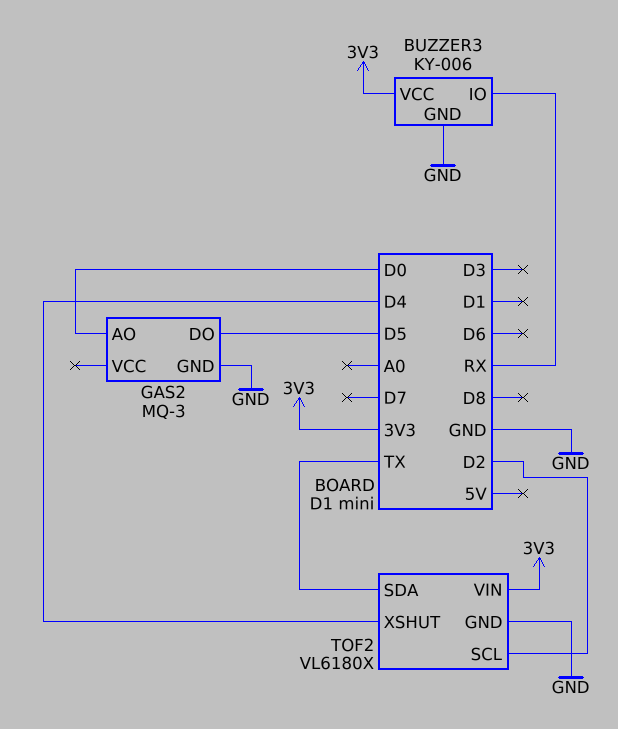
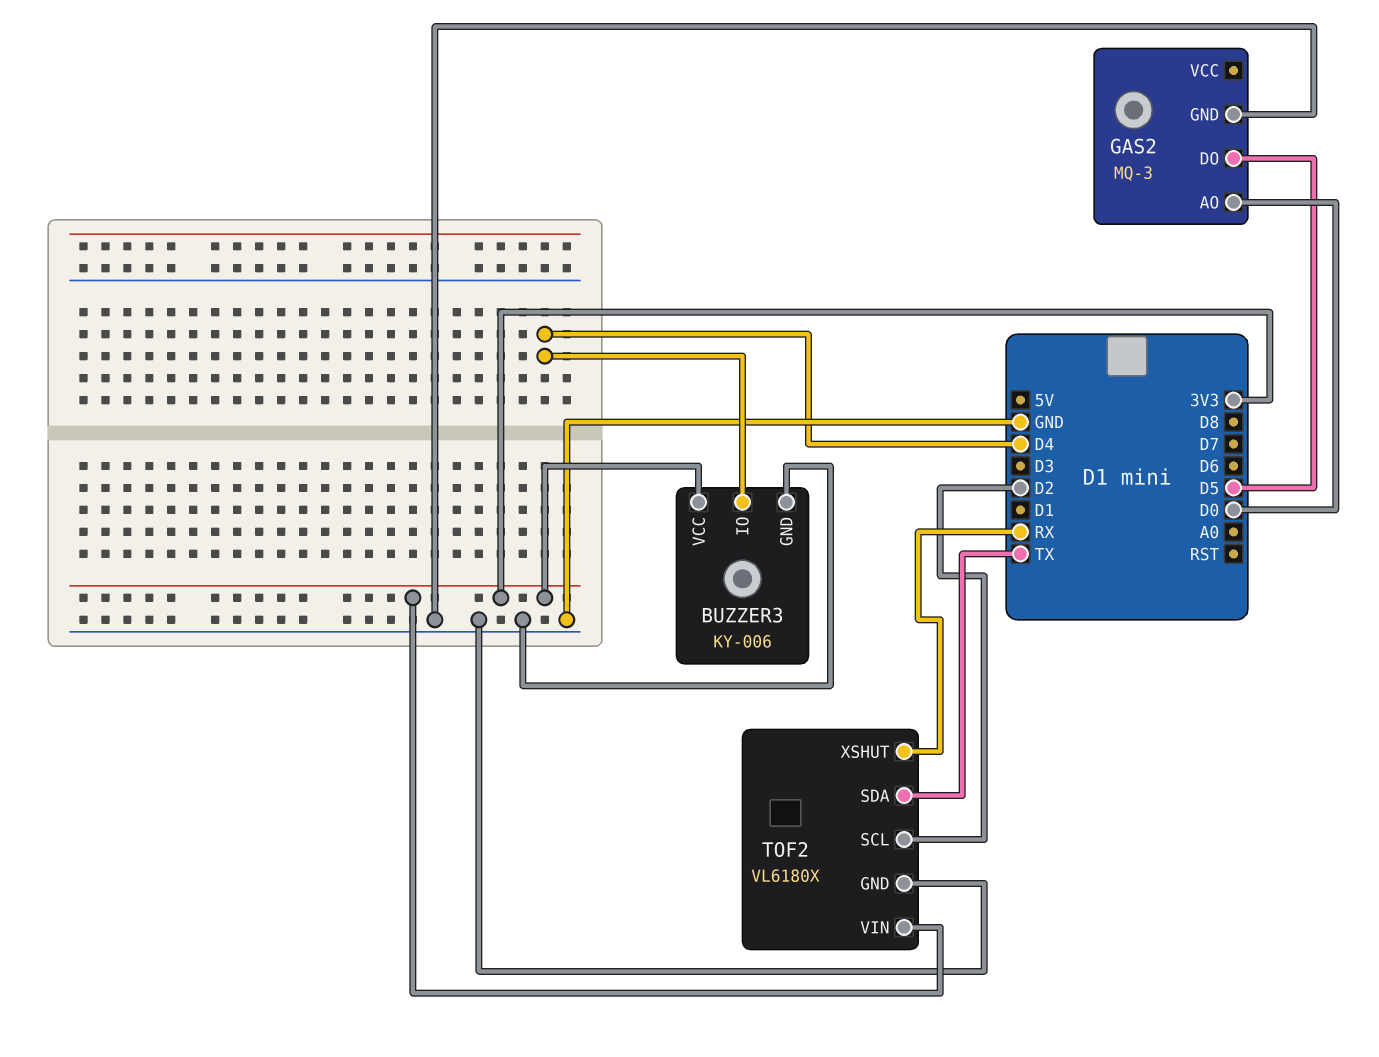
BUZZER3 pin IO: RX -> D4
TOF2 pin XSHUT: D4 -> RX

